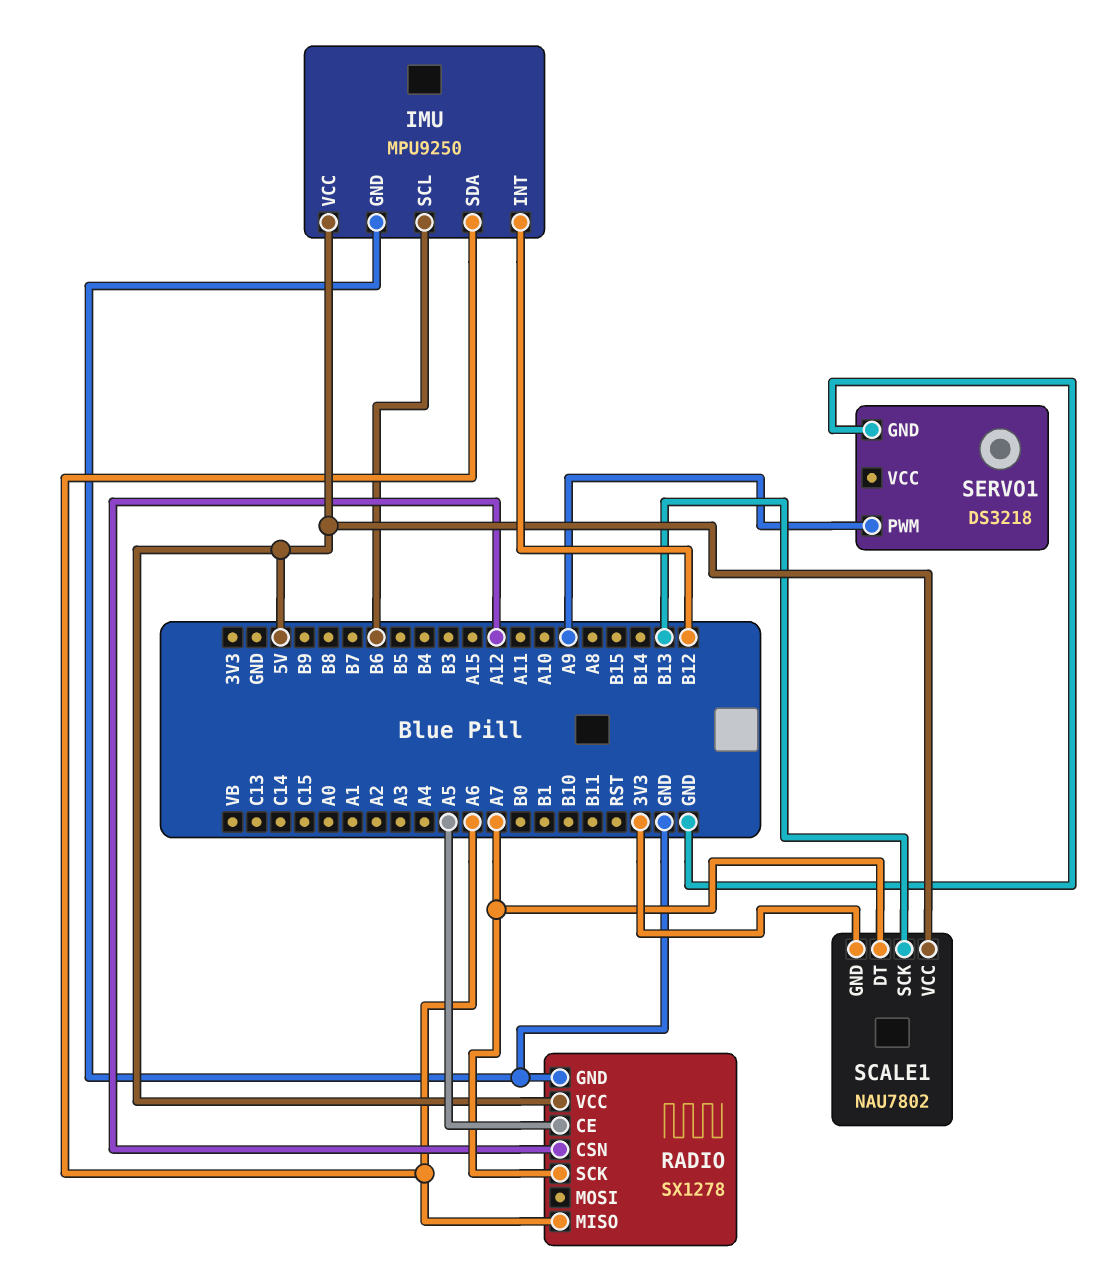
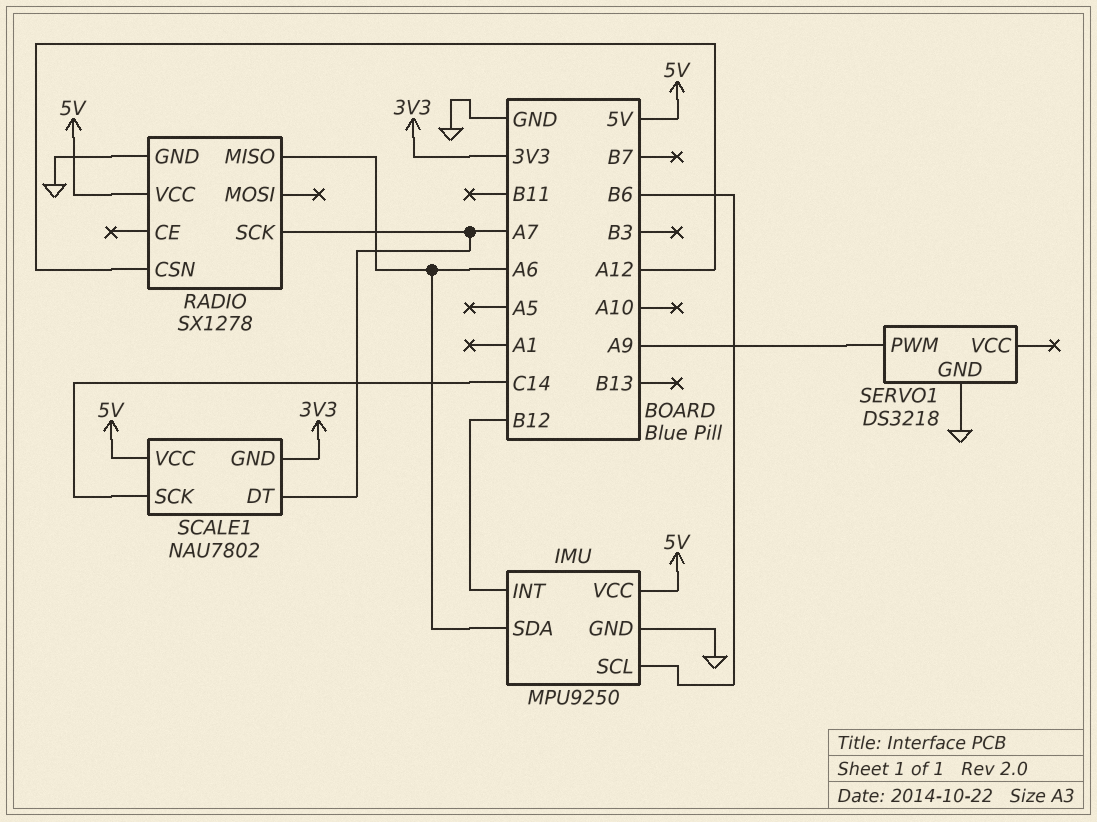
RADIO pin CE: A5 -> none
SCALE1 pin SCK: B13 -> C14

